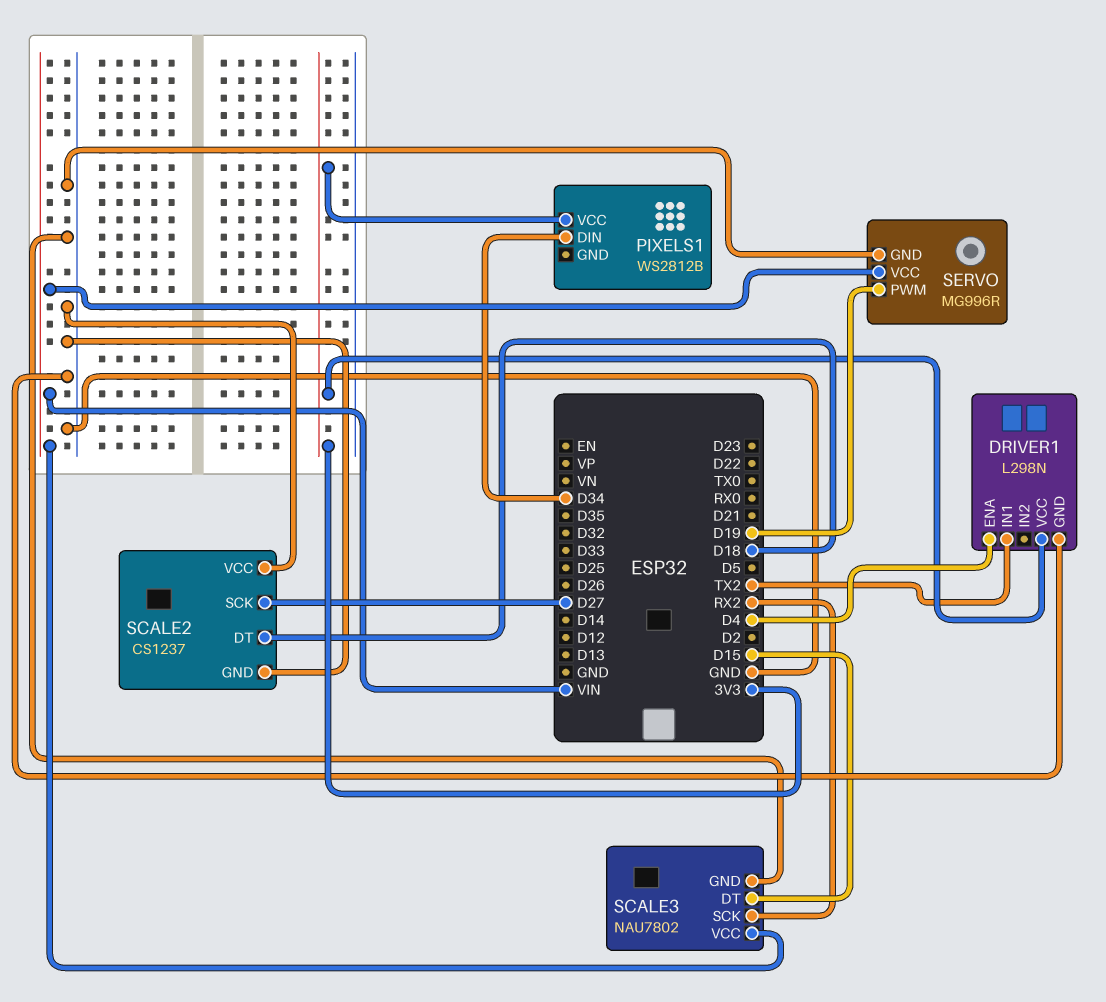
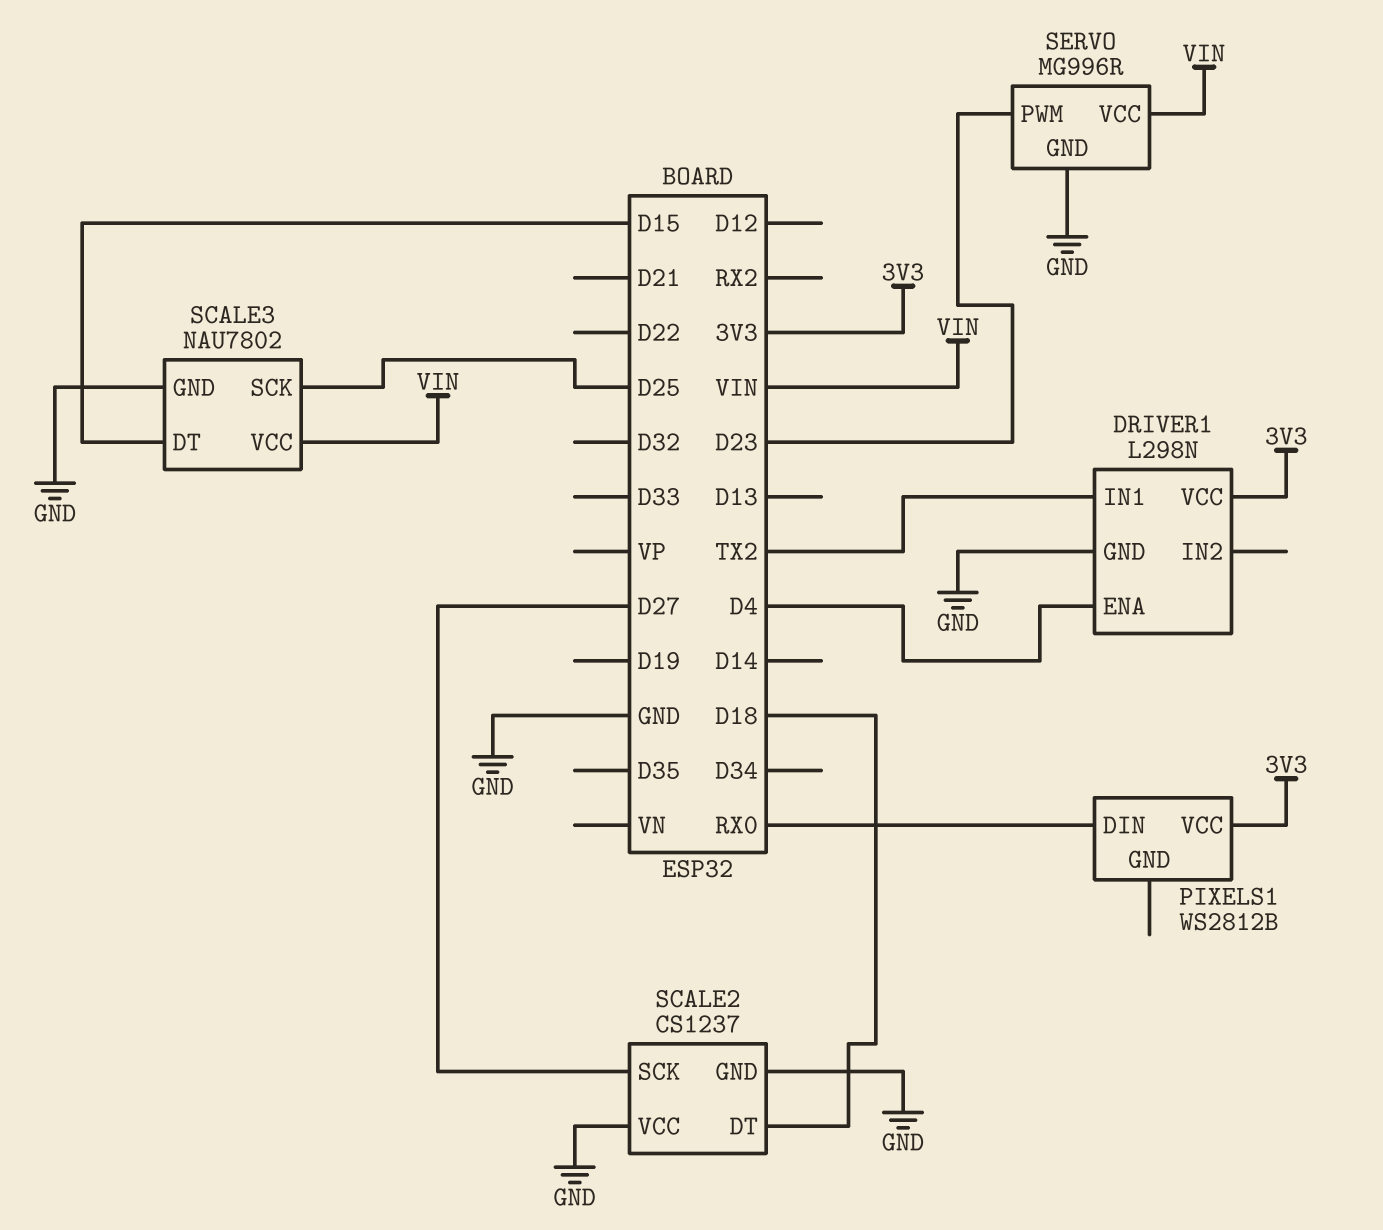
PIXELS1 pin DIN: D34 -> RX0
SCALE3 pin SCK: RX2 -> D25
SERVO pin PWM: D19 -> D23

